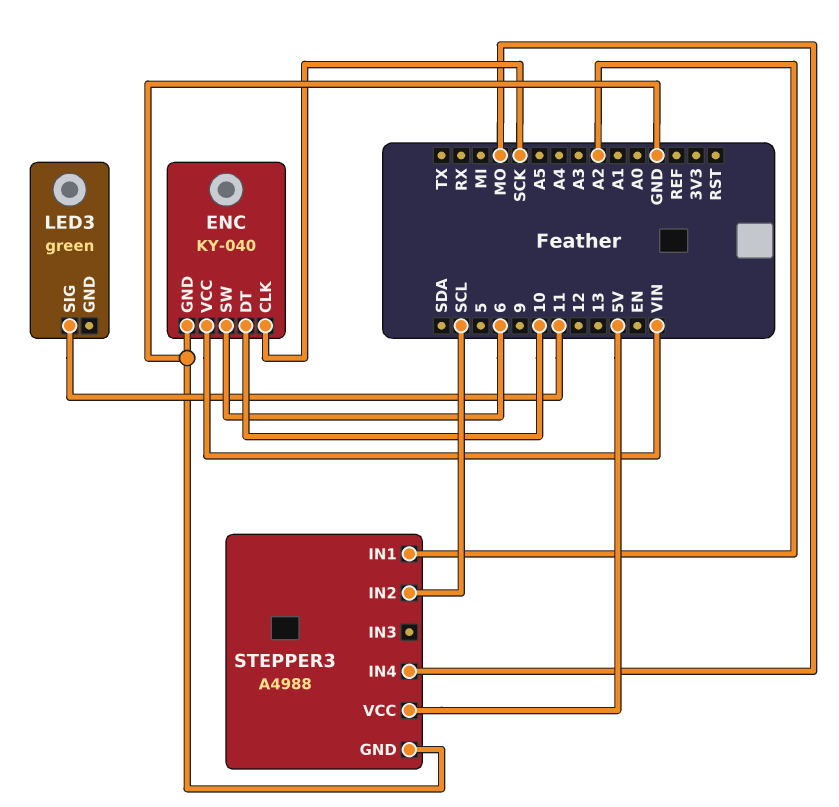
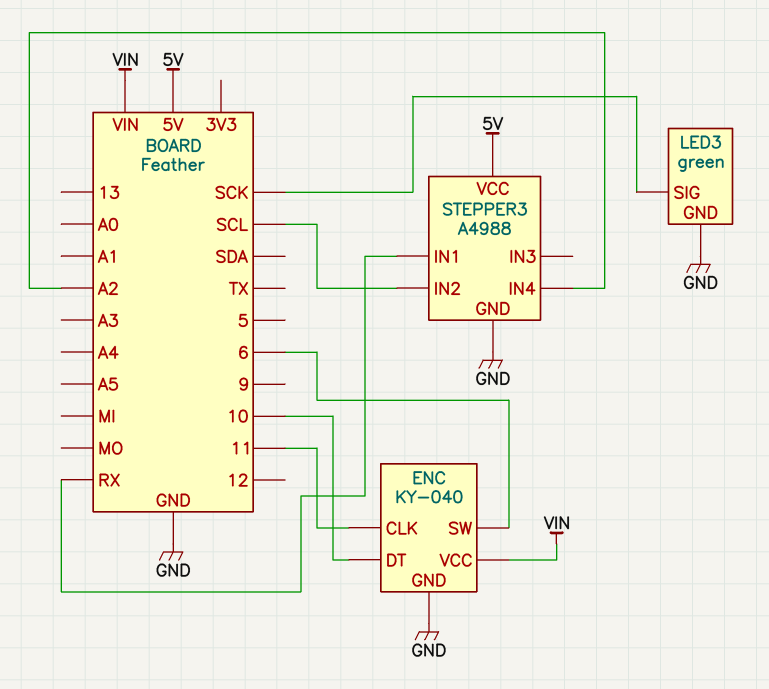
ENC pin CLK: SCK -> 11
LED3 pin GND: none -> GND
LED3 pin SIG: 11 -> SCK
STEPPER3 pin IN1: A2 -> RX
STEPPER3 pin IN4: MO -> A2

